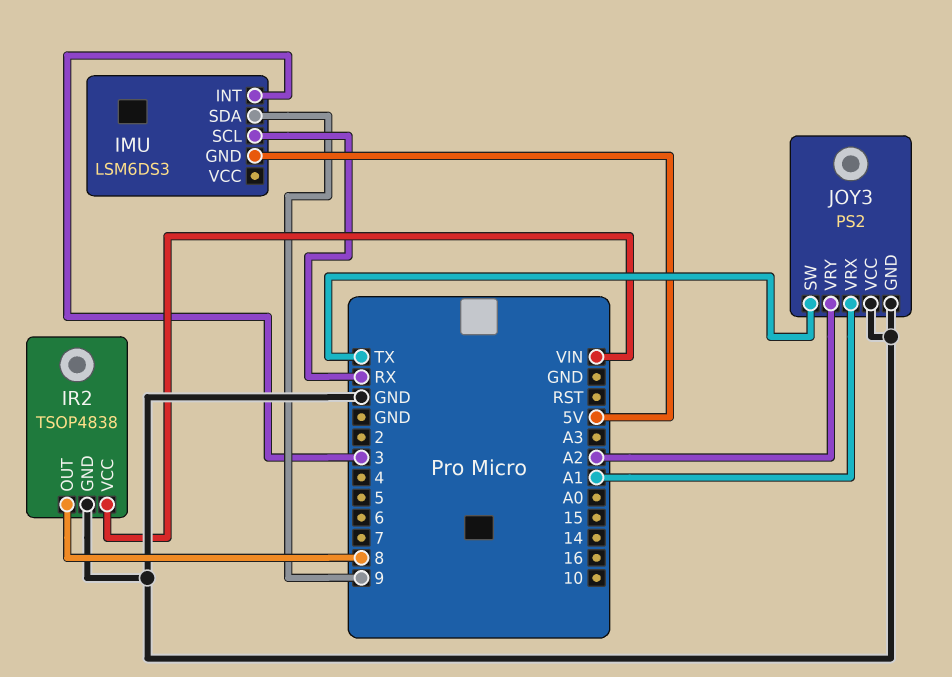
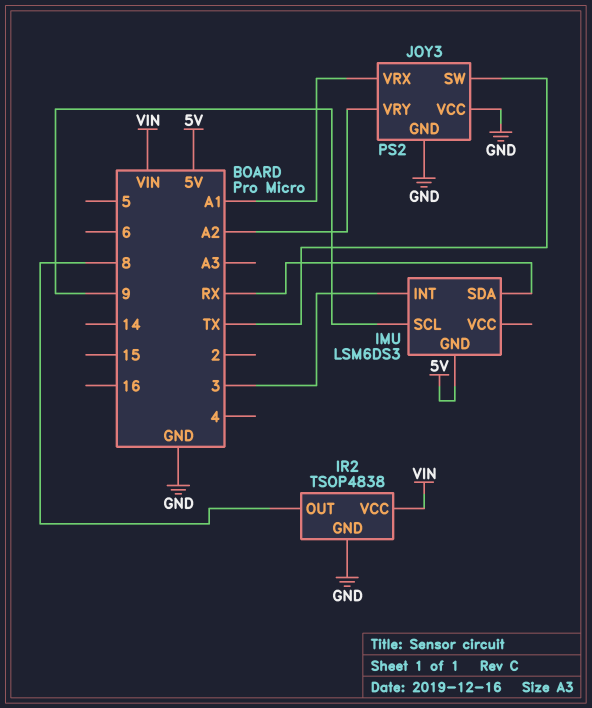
IMU pin SCL: RX -> 9
IMU pin SDA: 9 -> RX

